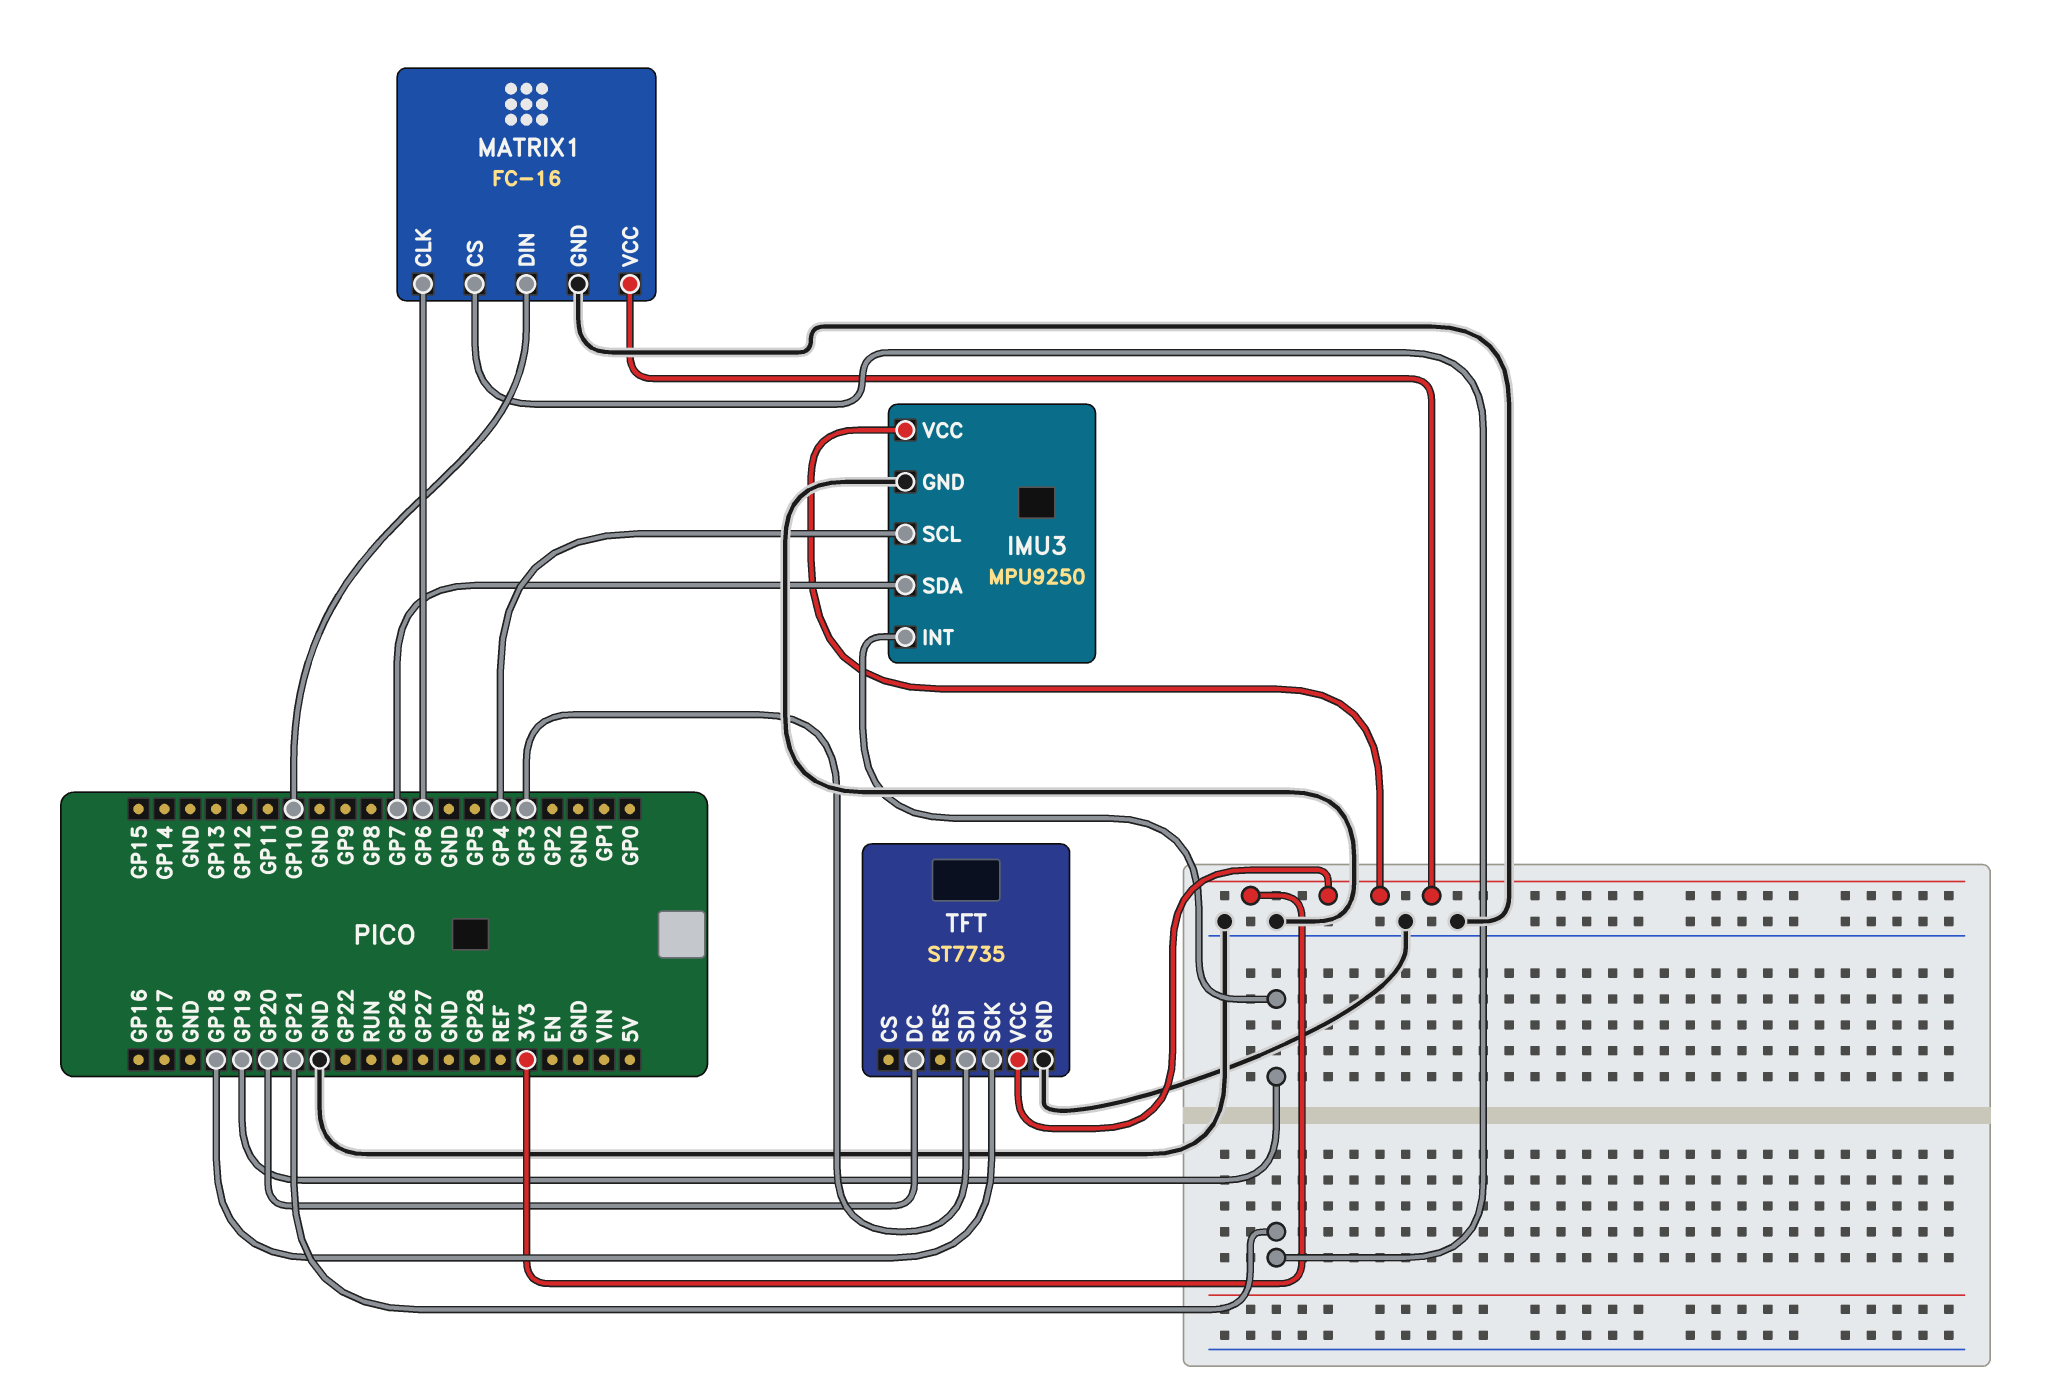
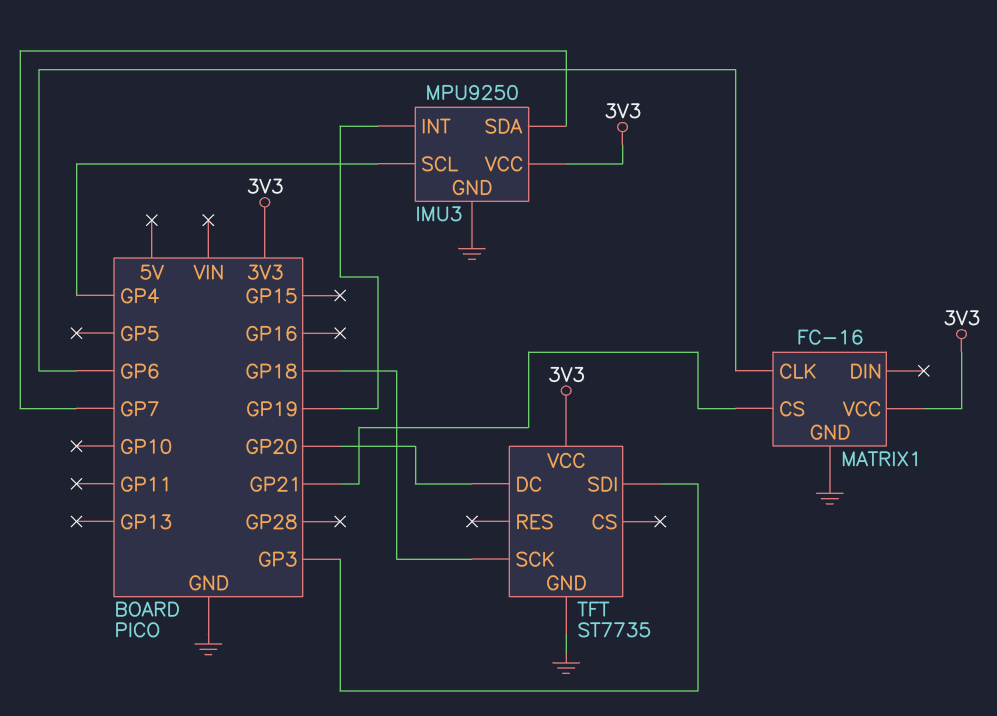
MATRIX1 pin DIN: GP10 -> none

